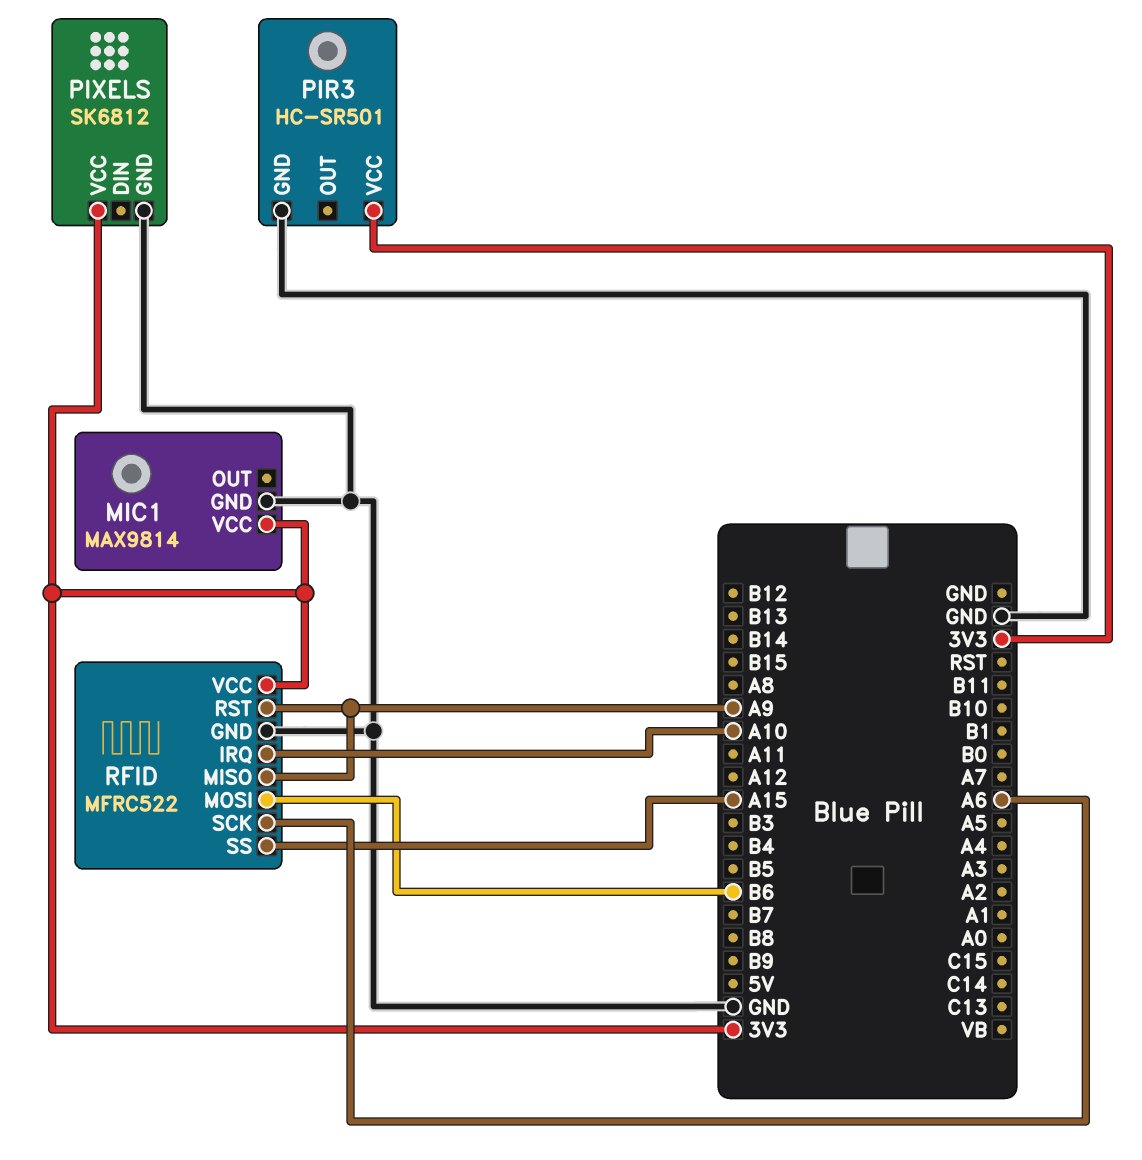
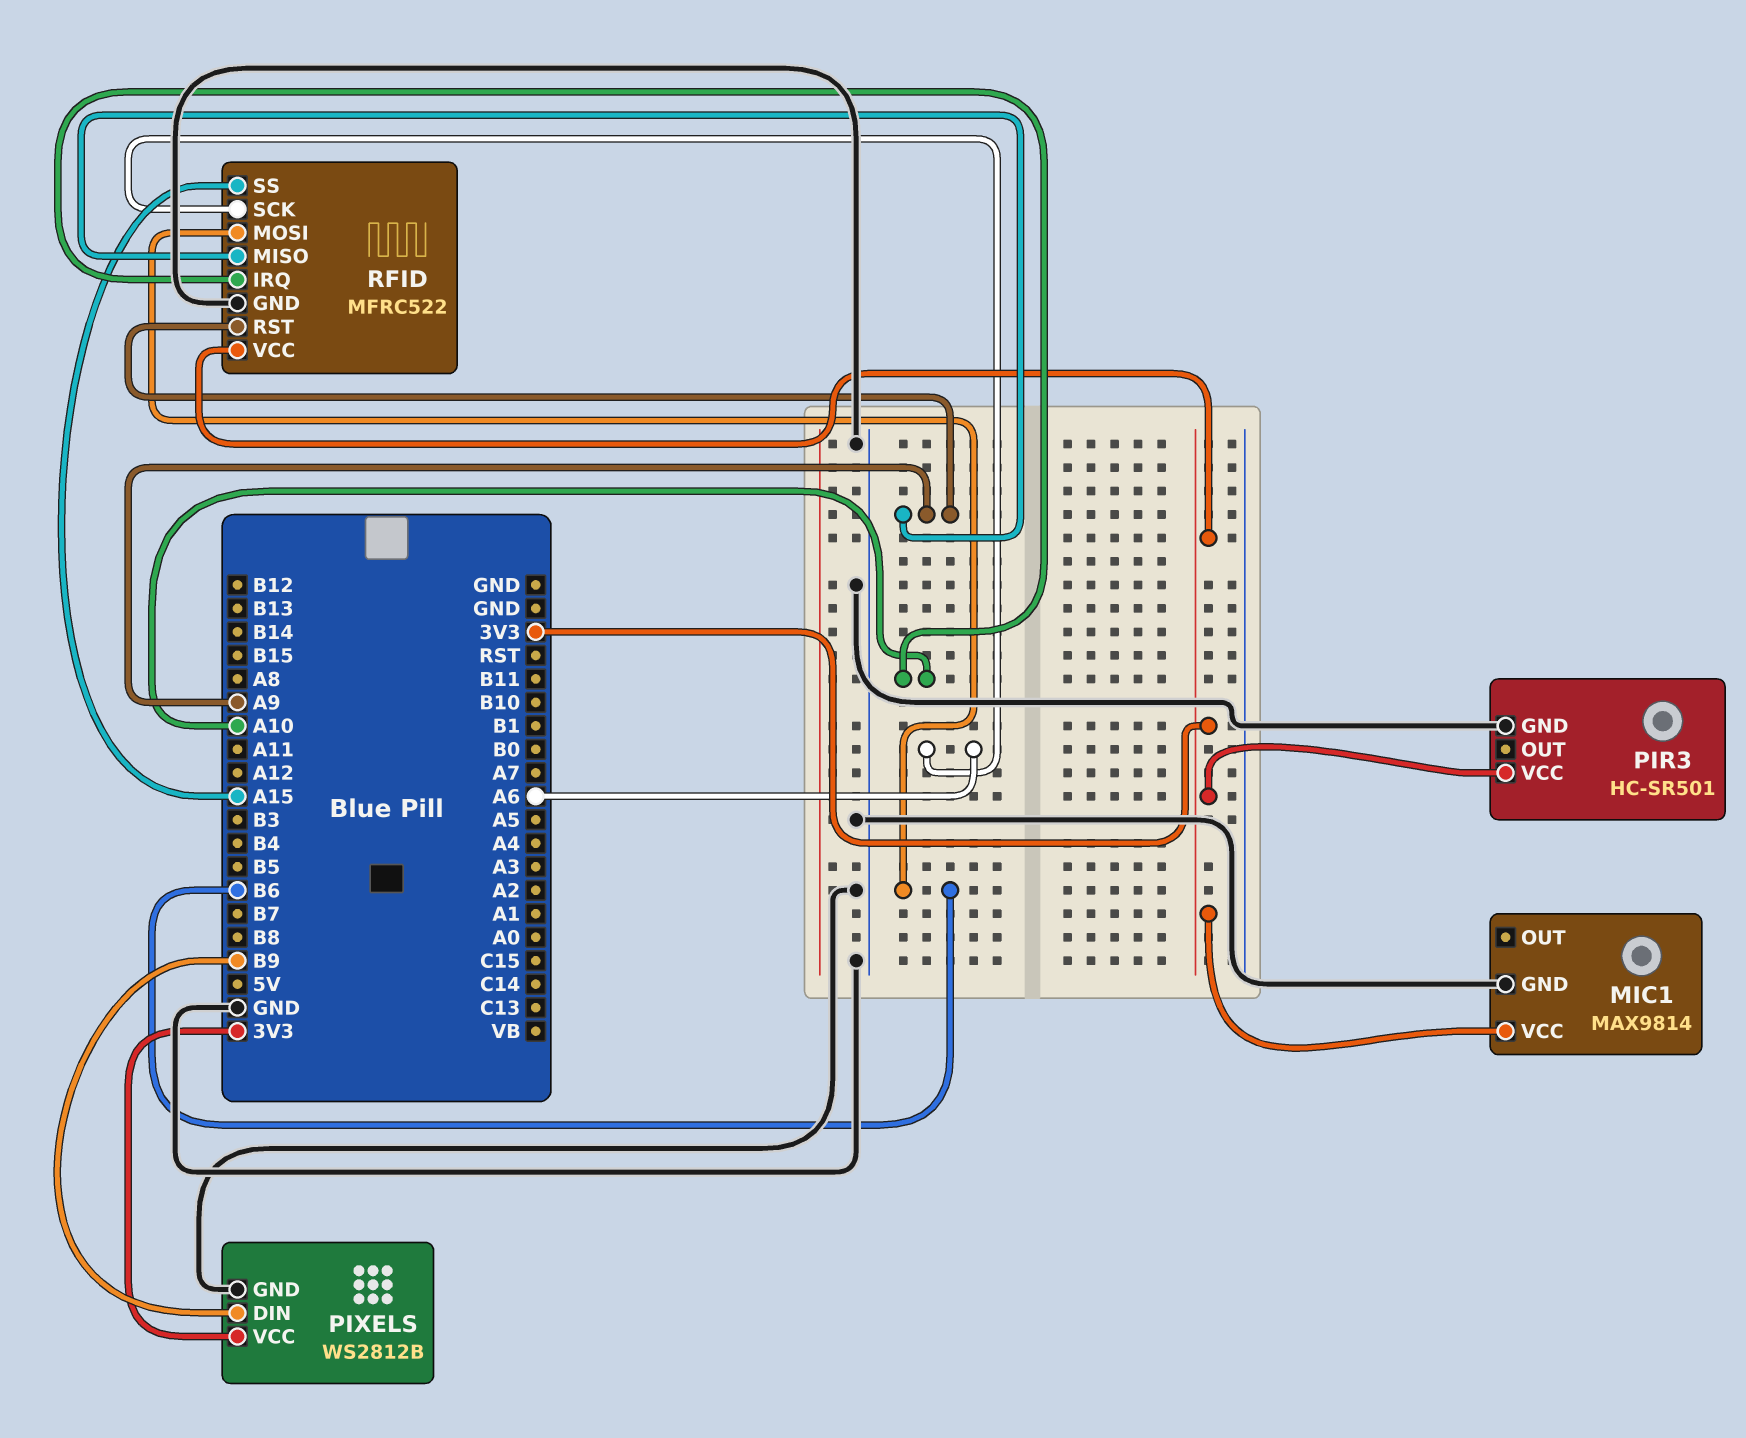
PIXELS: SK6812 -> WS2812B
PIXELS pin DIN: none -> B9

